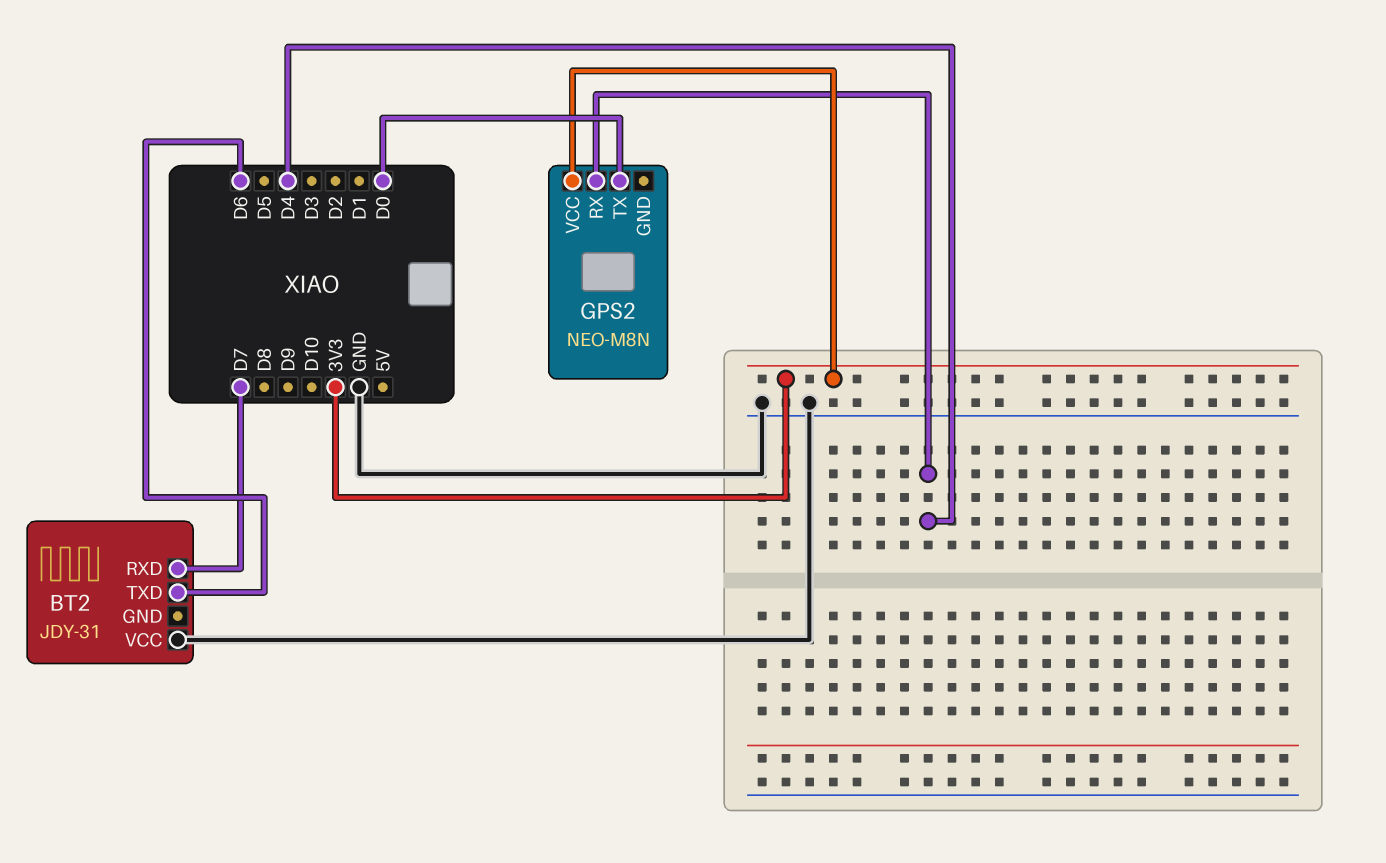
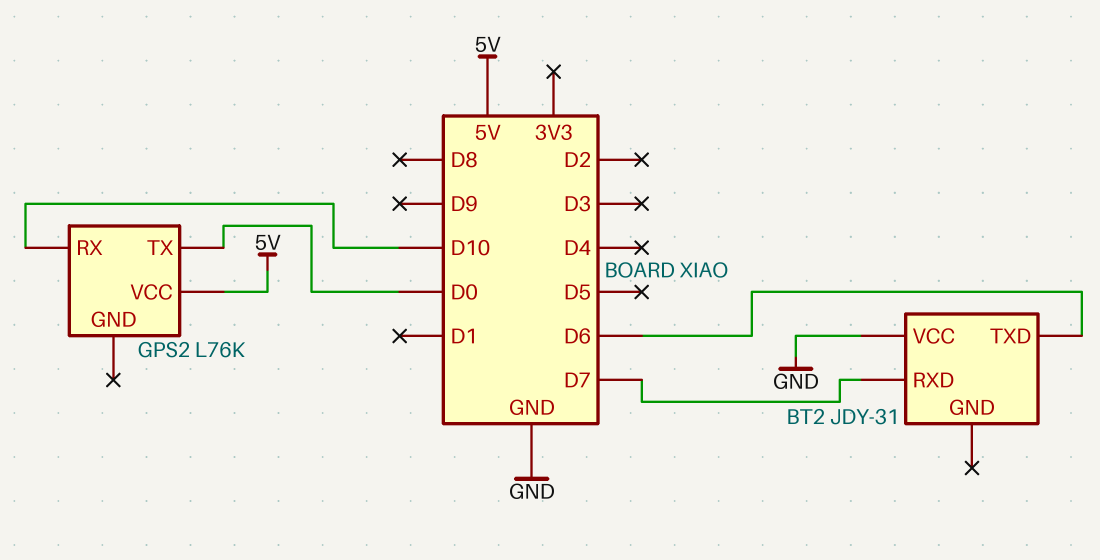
GPS2: NEO-M8N -> L76K
GPS2 pin RX: D4 -> D10
GPS2 pin VCC: 3V3 -> 5V

